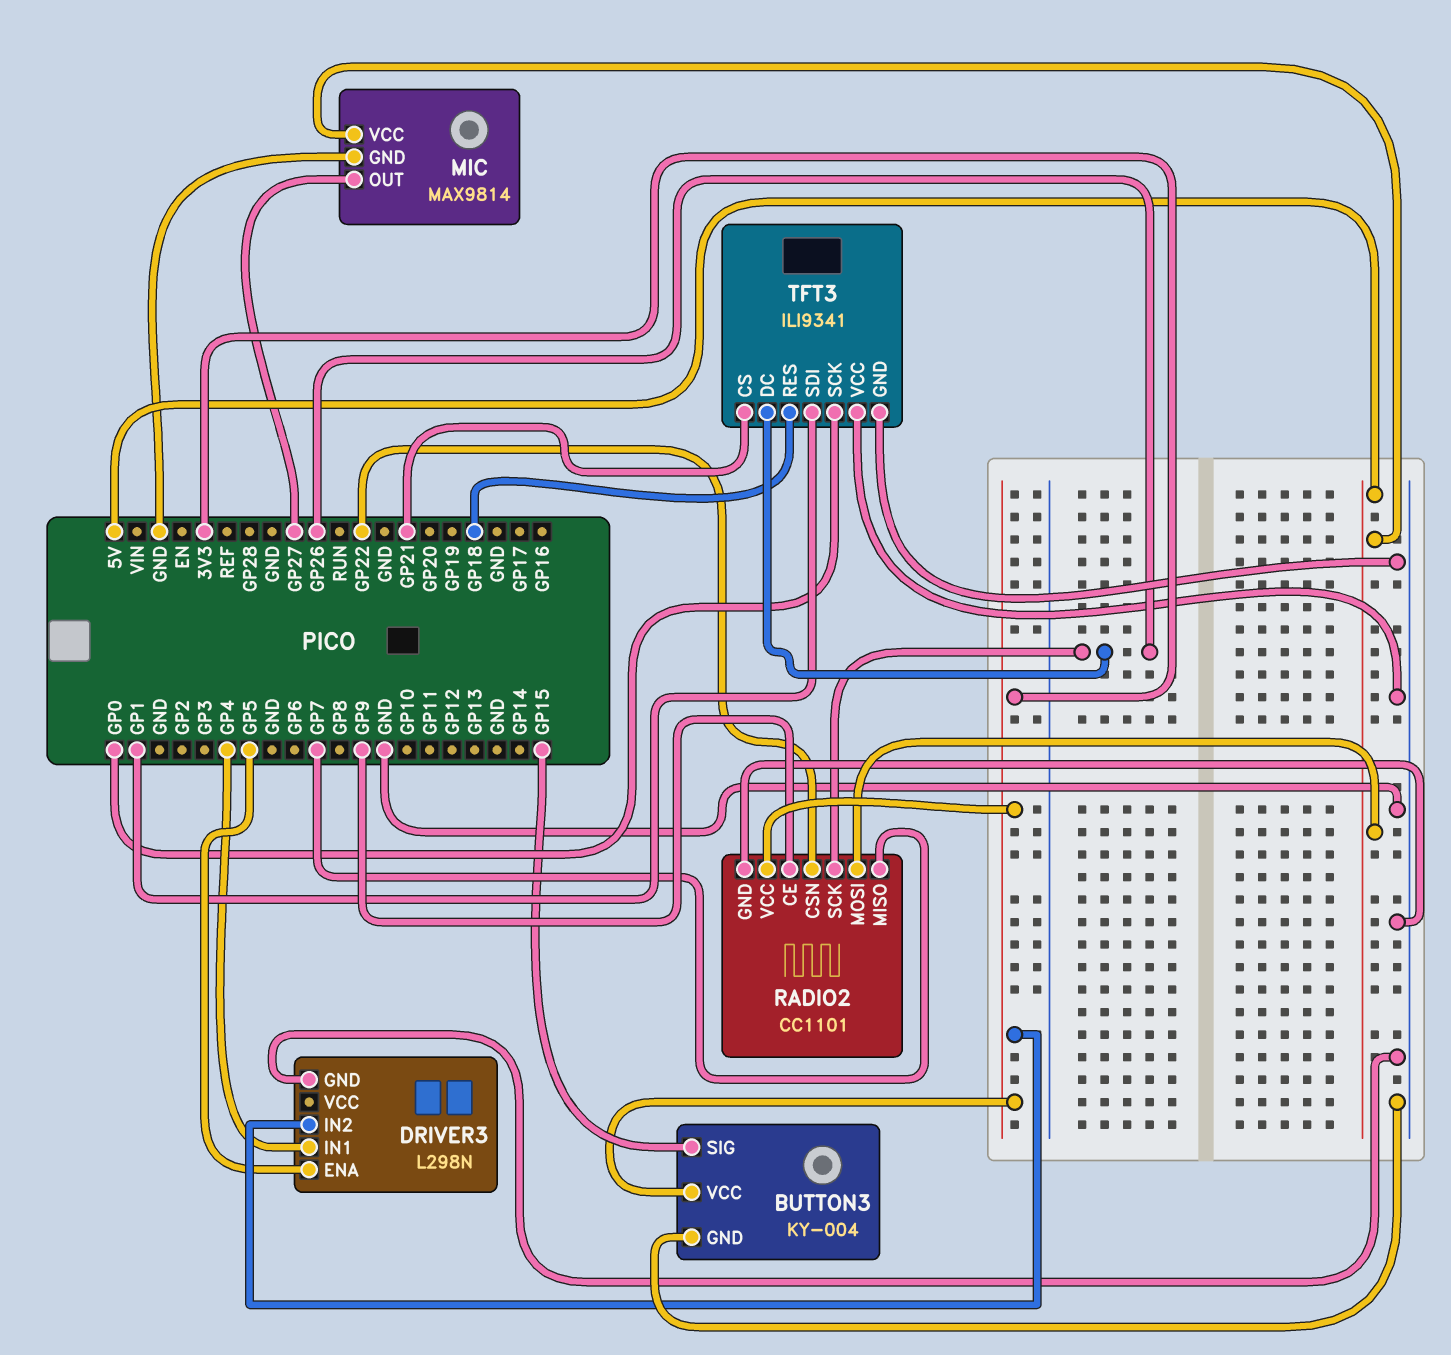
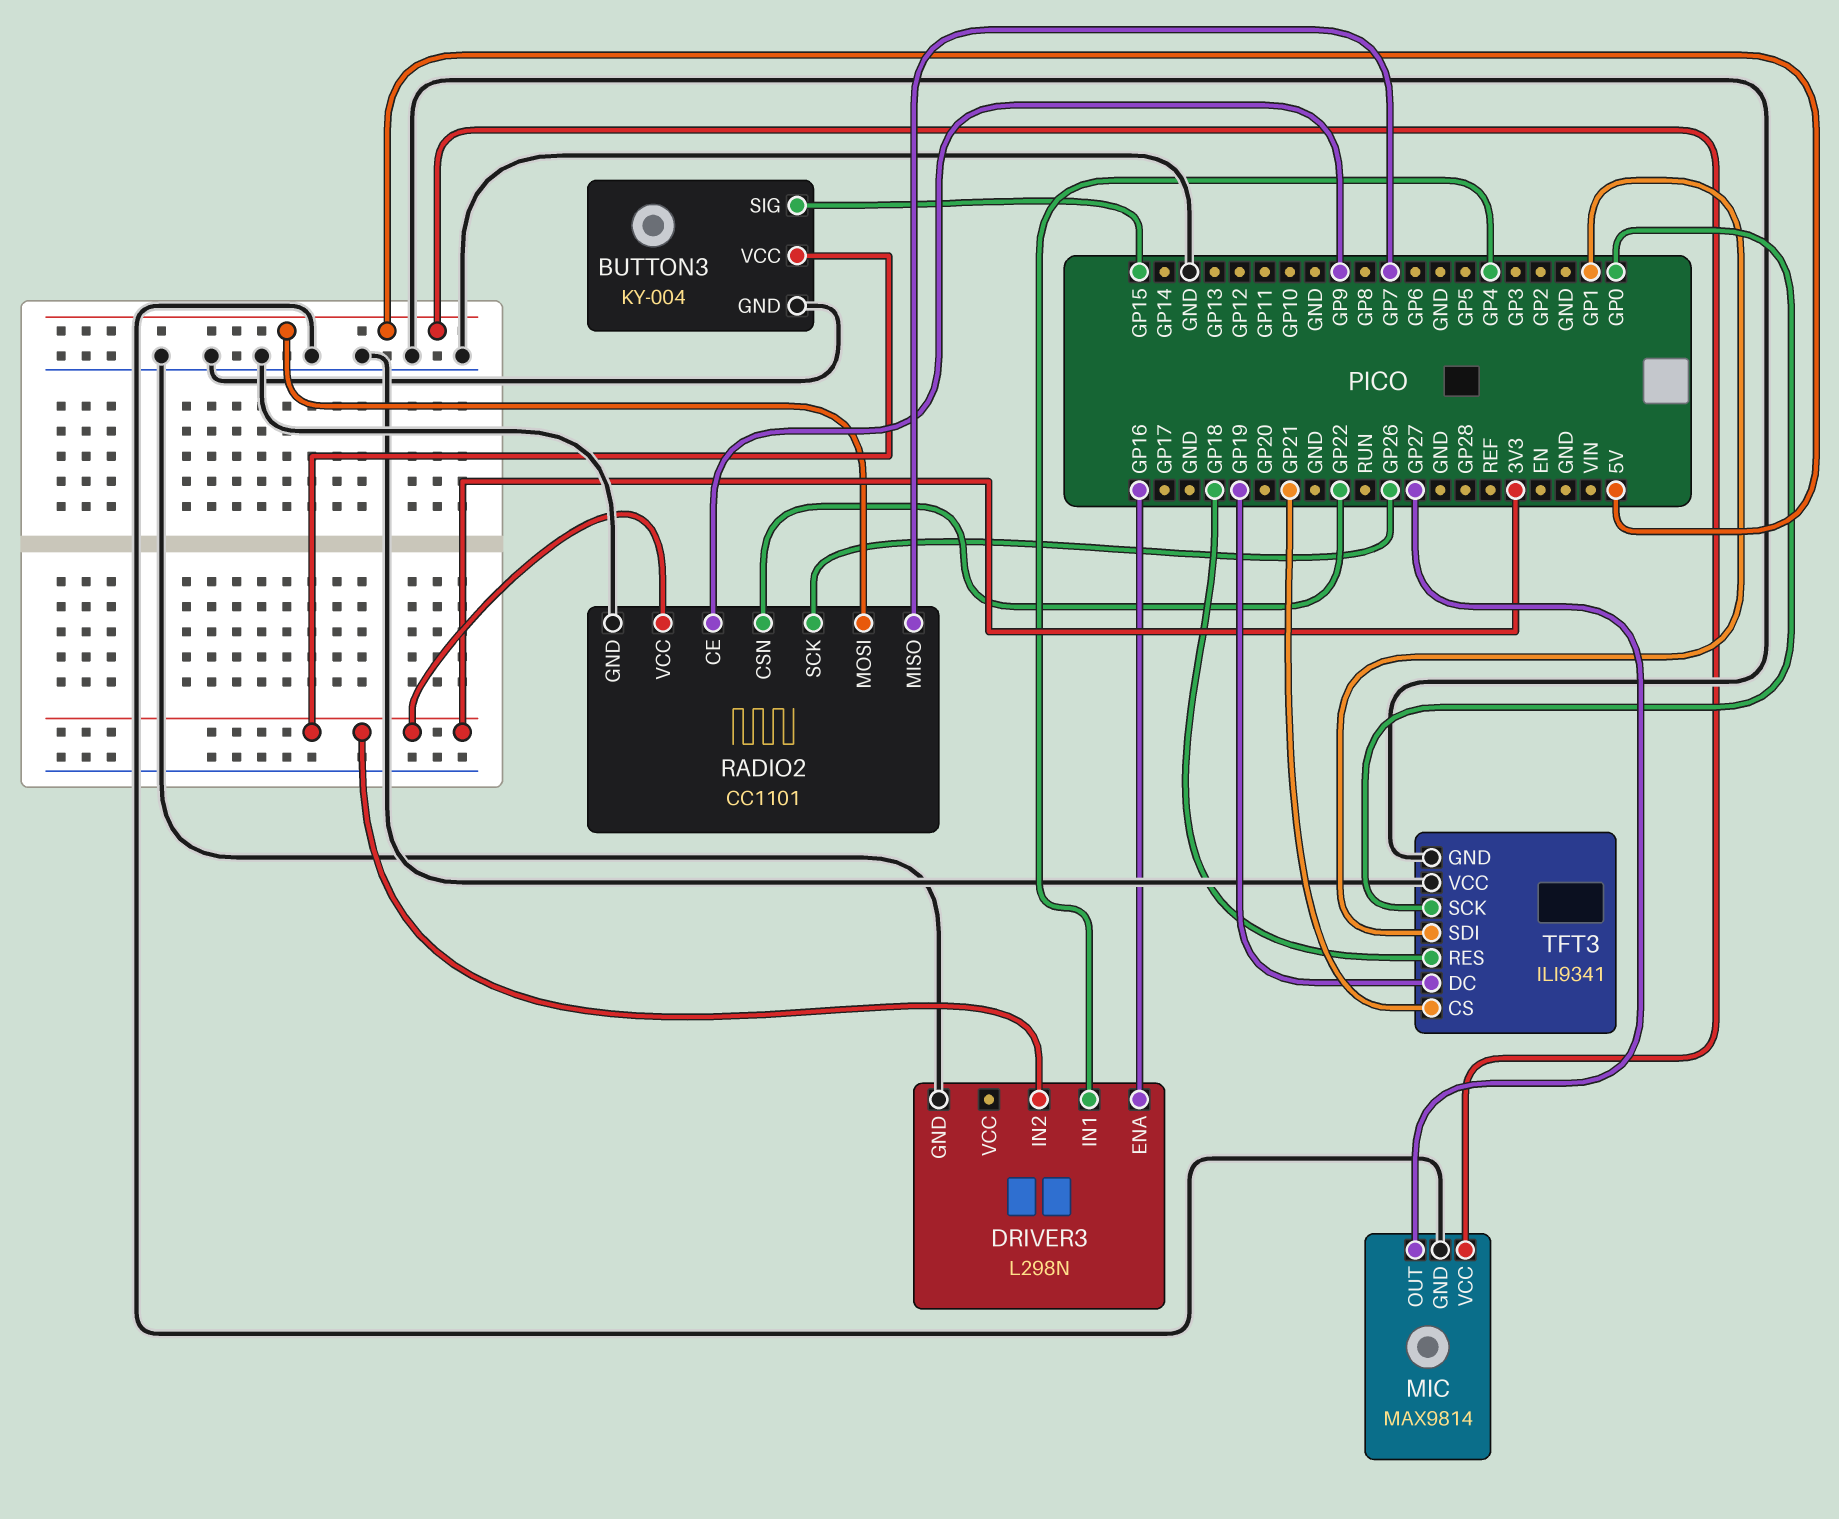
DRIVER3 pin ENA: GP5 -> GP16
TFT3 pin DC: GP26 -> GP19

